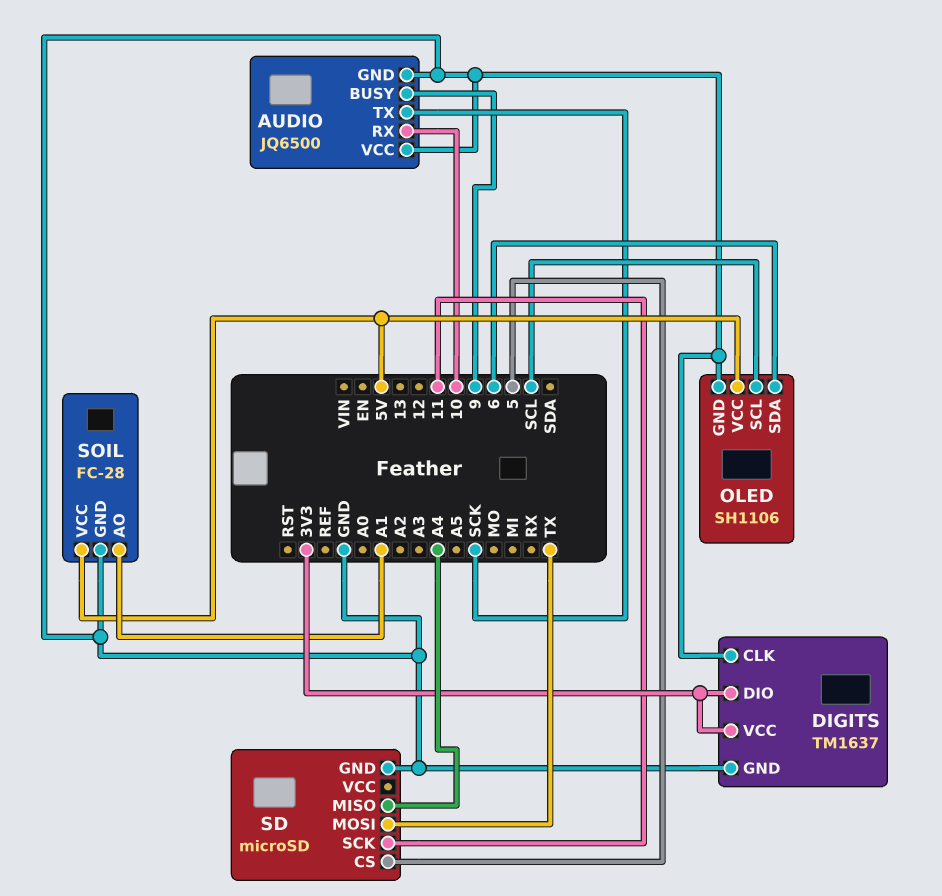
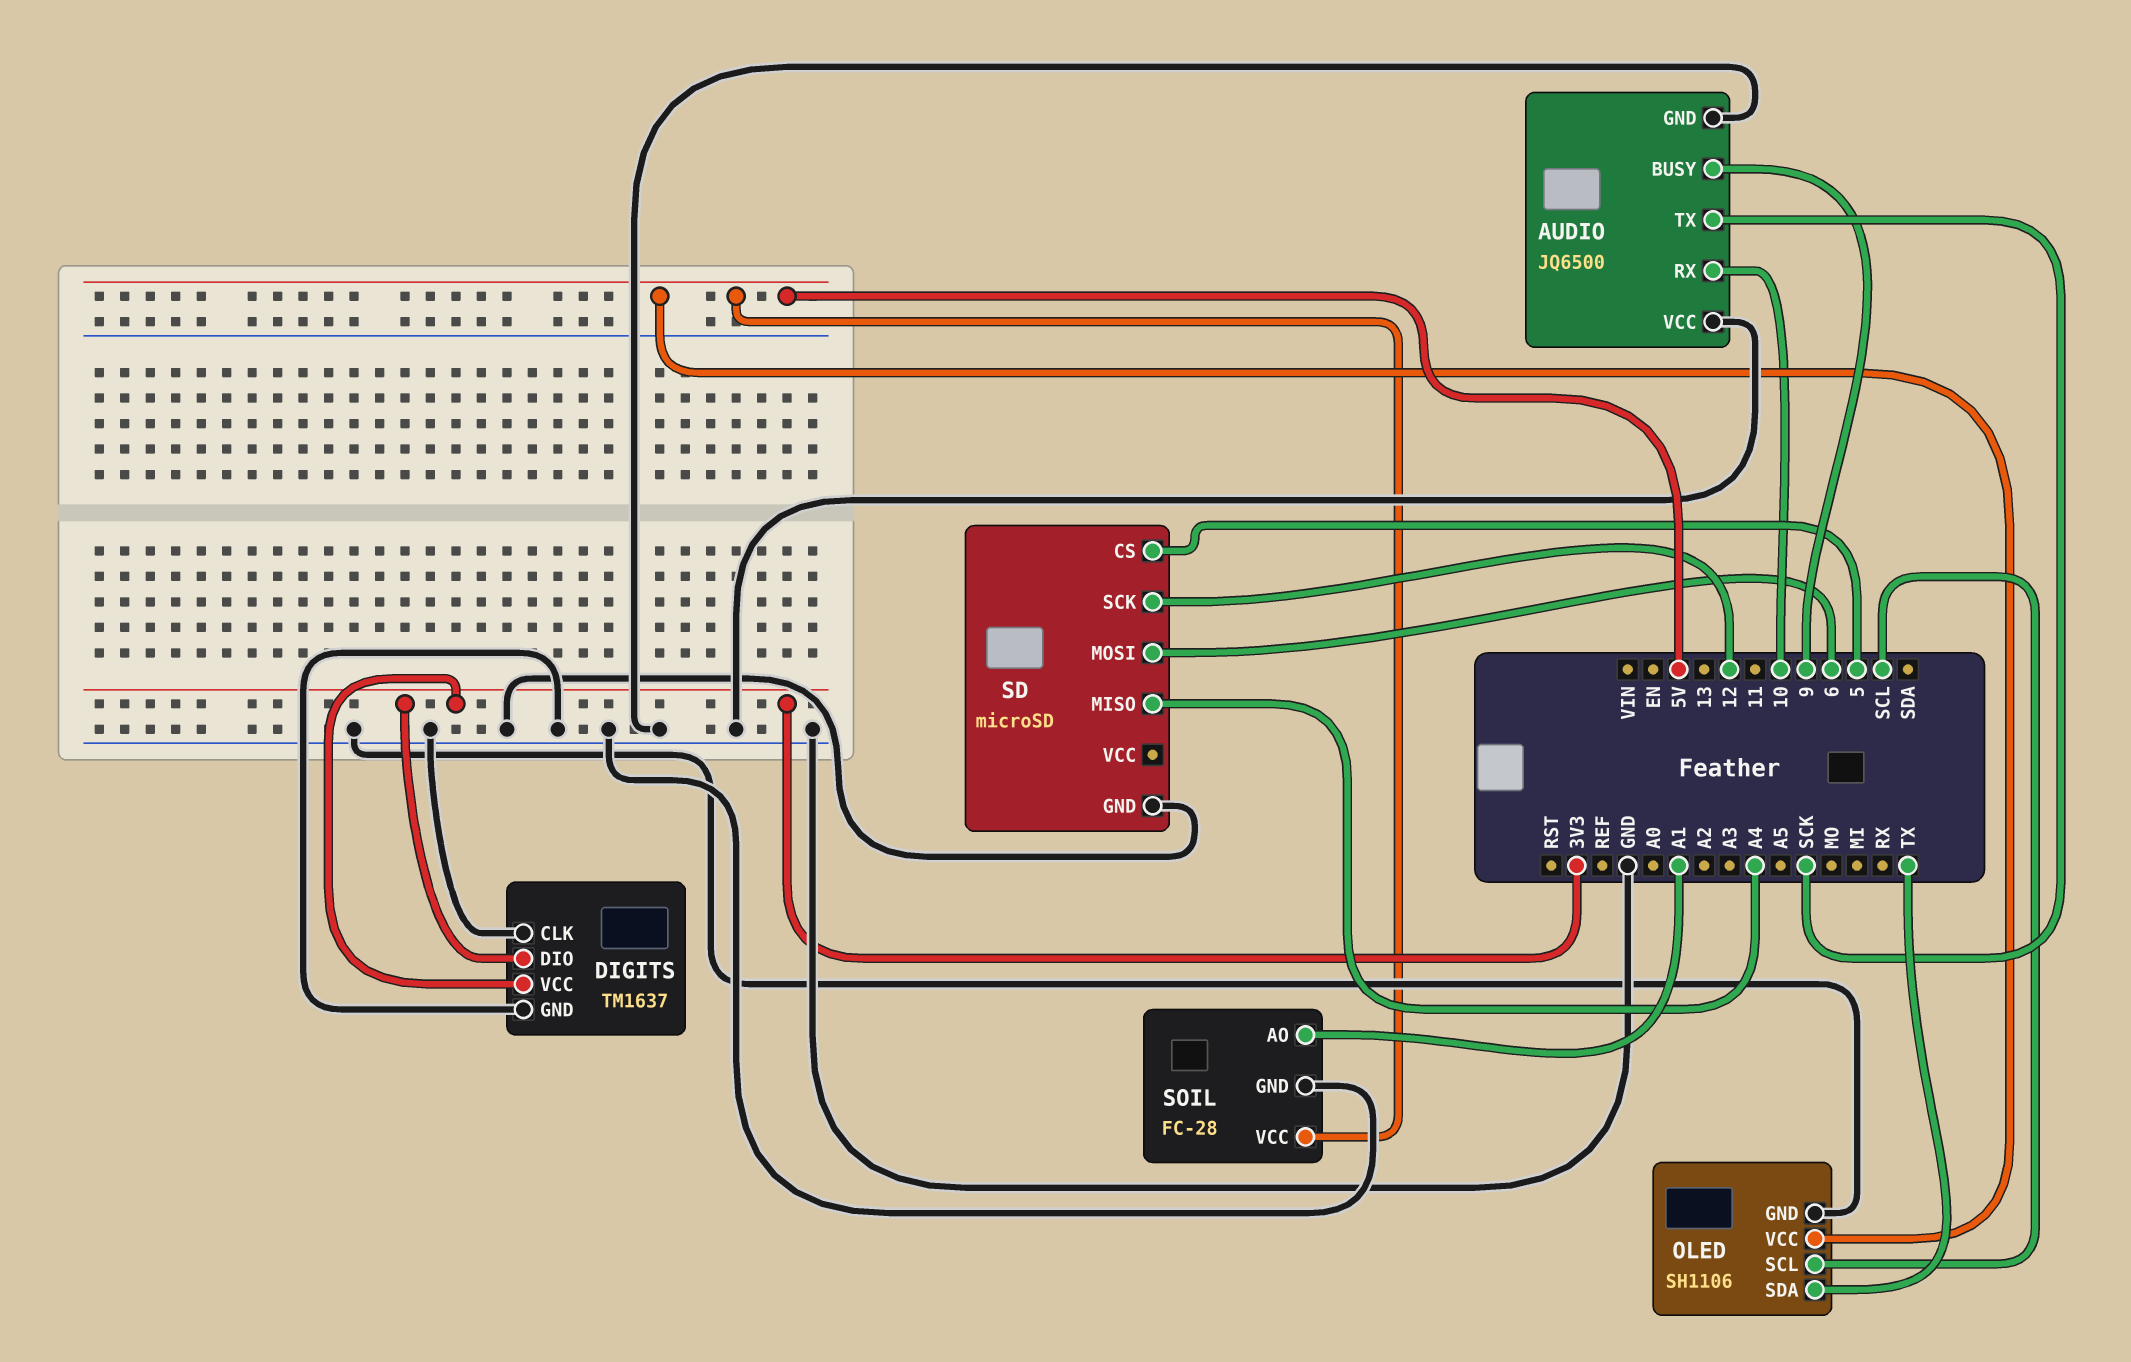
OLED pin SDA: 6 -> TX
SD pin MOSI: TX -> 6
SD pin SCK: 11 -> 12

